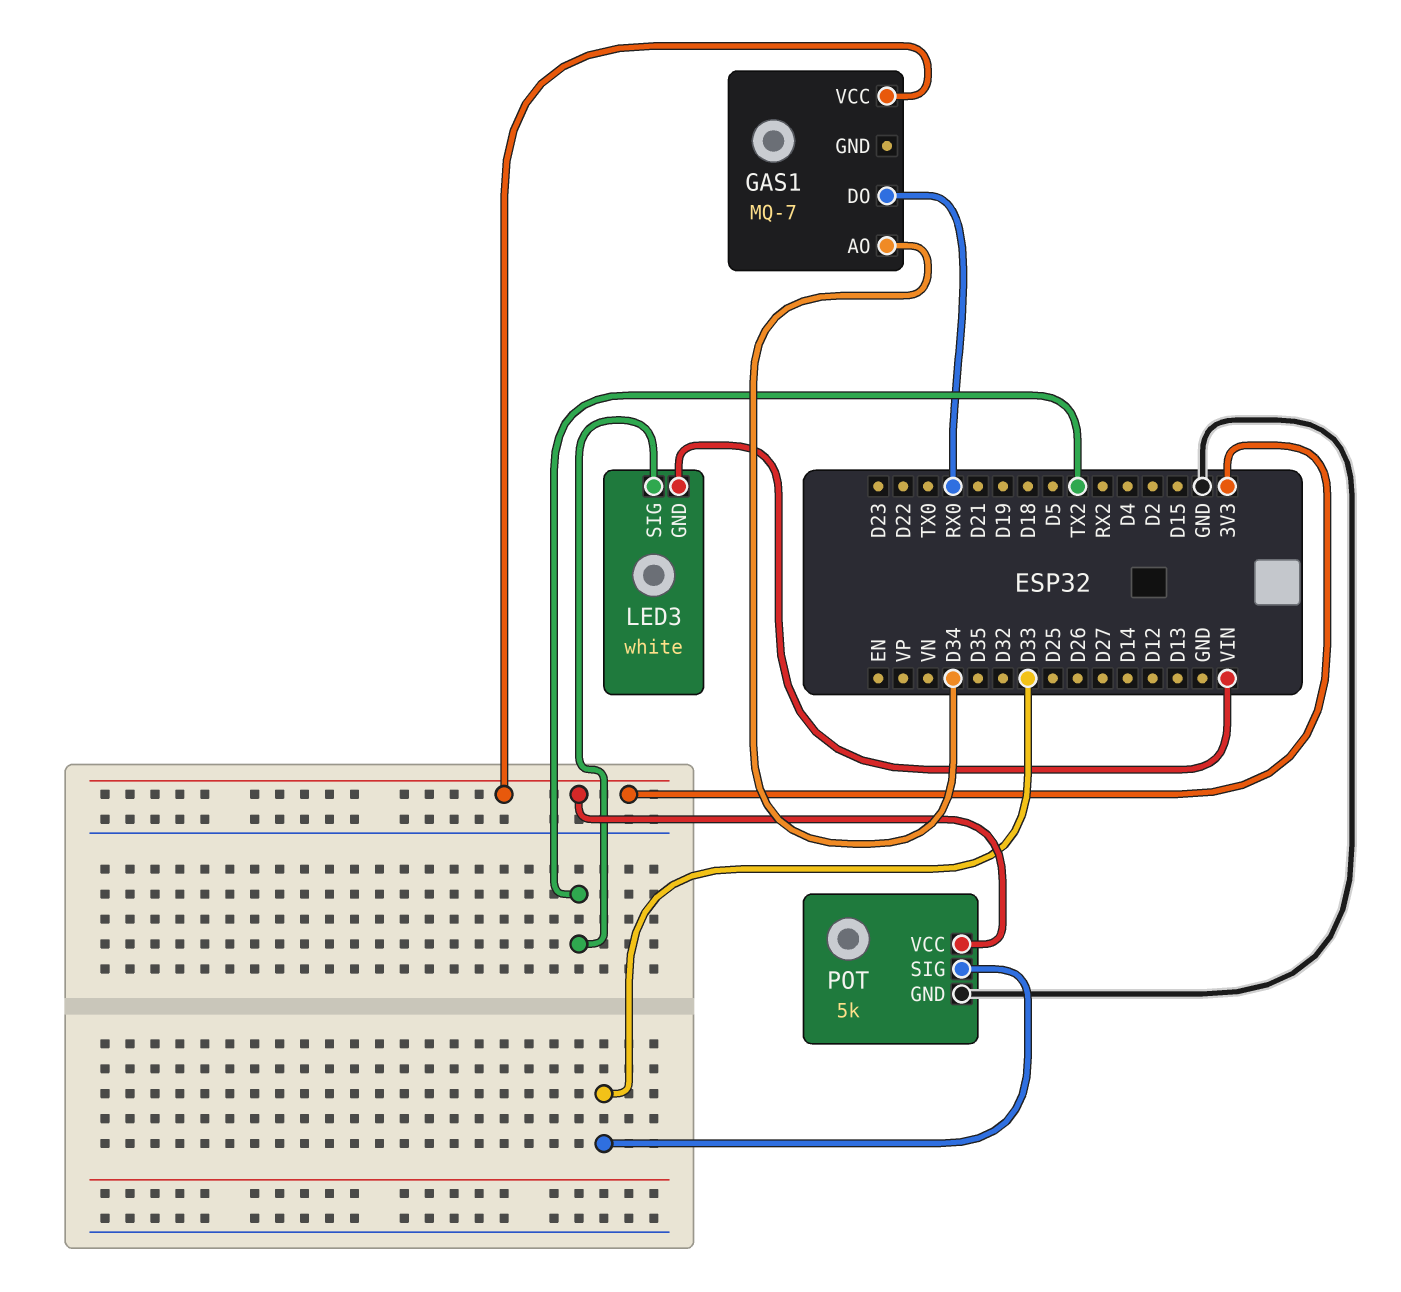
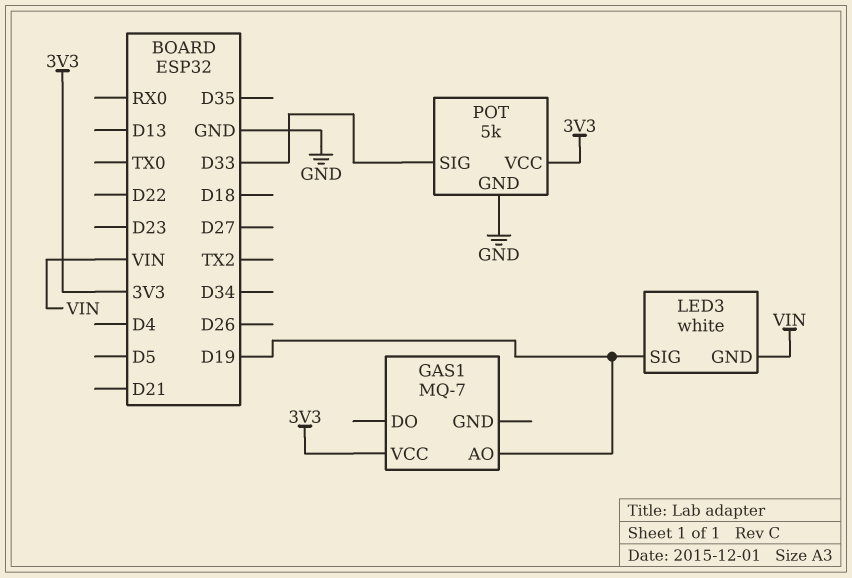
GAS1 pin AO: D34 -> D19
GAS1 pin DO: RX0 -> none
LED3 pin SIG: TX2 -> D19

